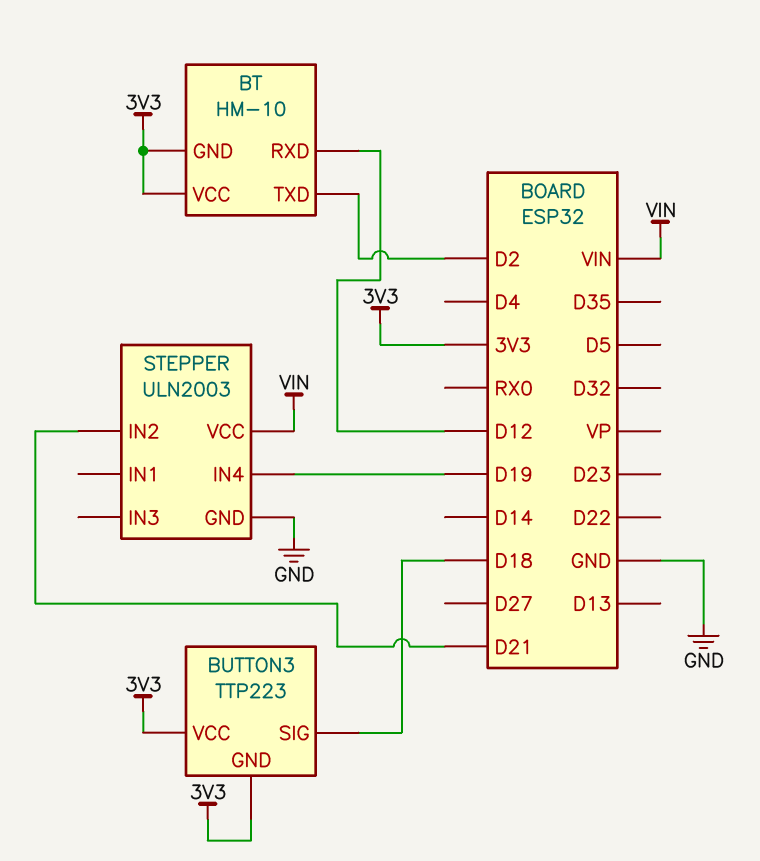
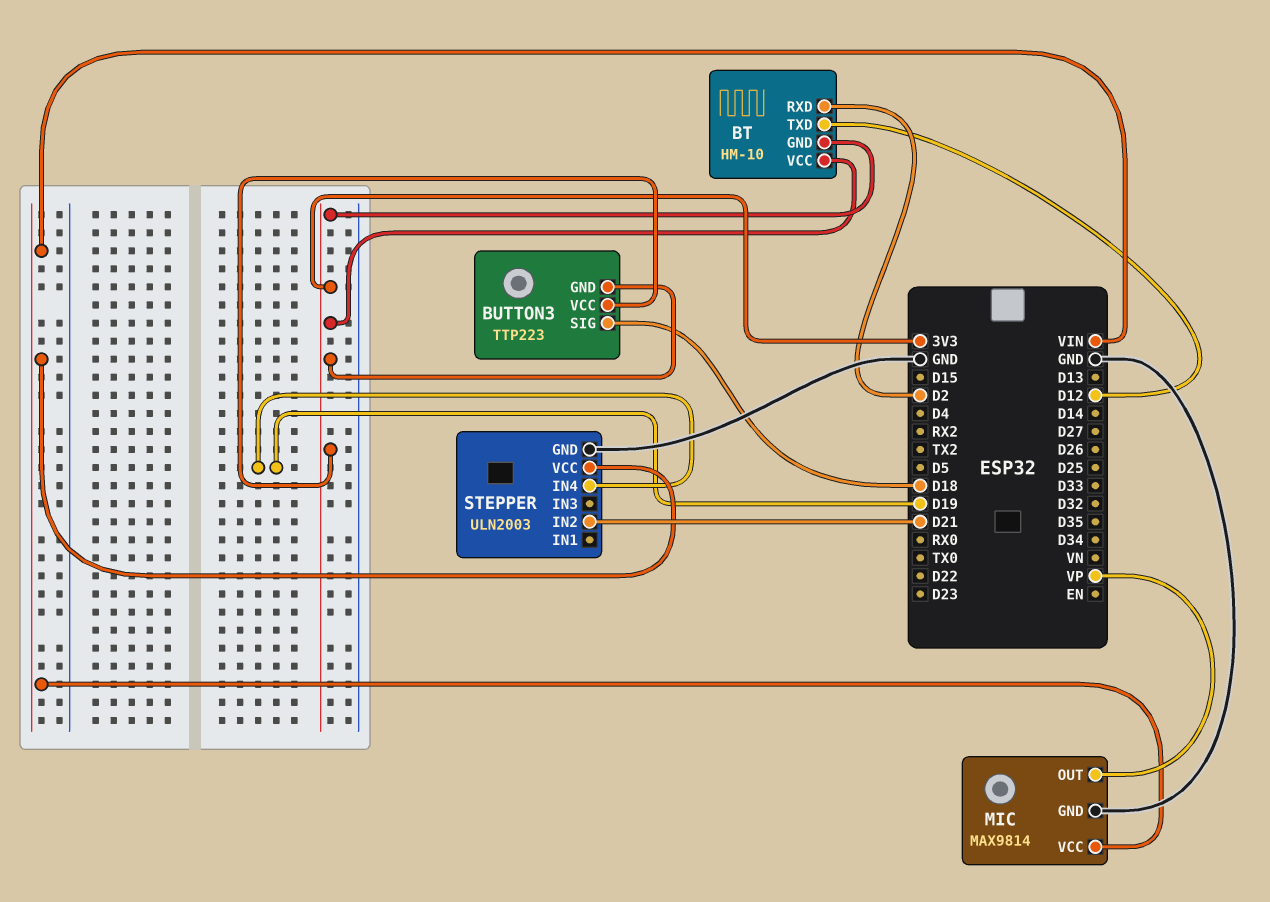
BT pin RXD: D12 -> D2
BT pin TXD: D2 -> D12
MIC: none -> MAX9814
MIC pin GND: none -> GND
MIC pin OUT: none -> VP
MIC pin VCC: none -> VIN

